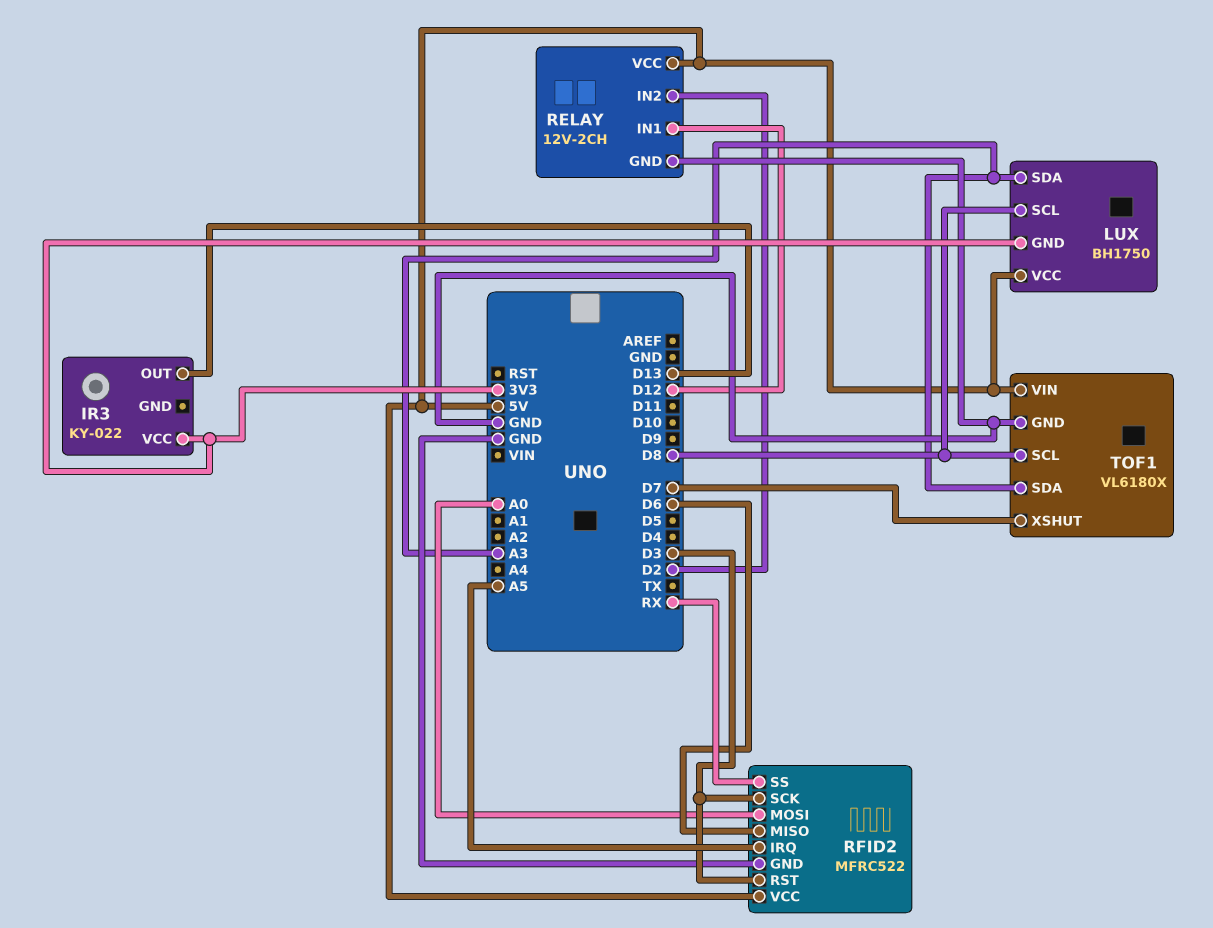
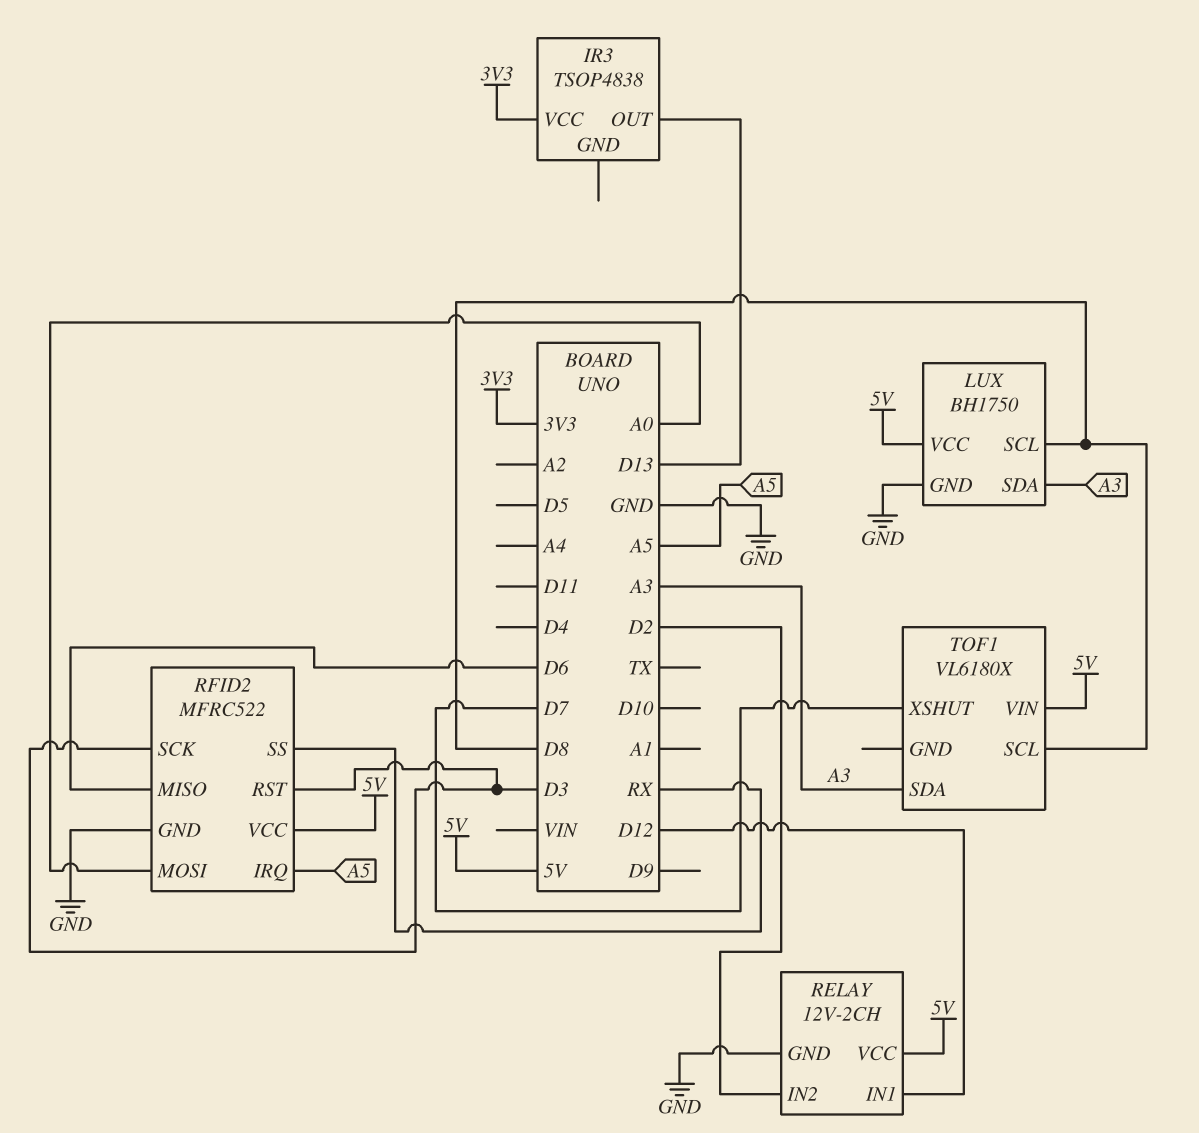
IR3: KY-022 -> TSOP4838
LUX pin GND: 3V3 -> GND
TOF1 pin GND: GND -> none

